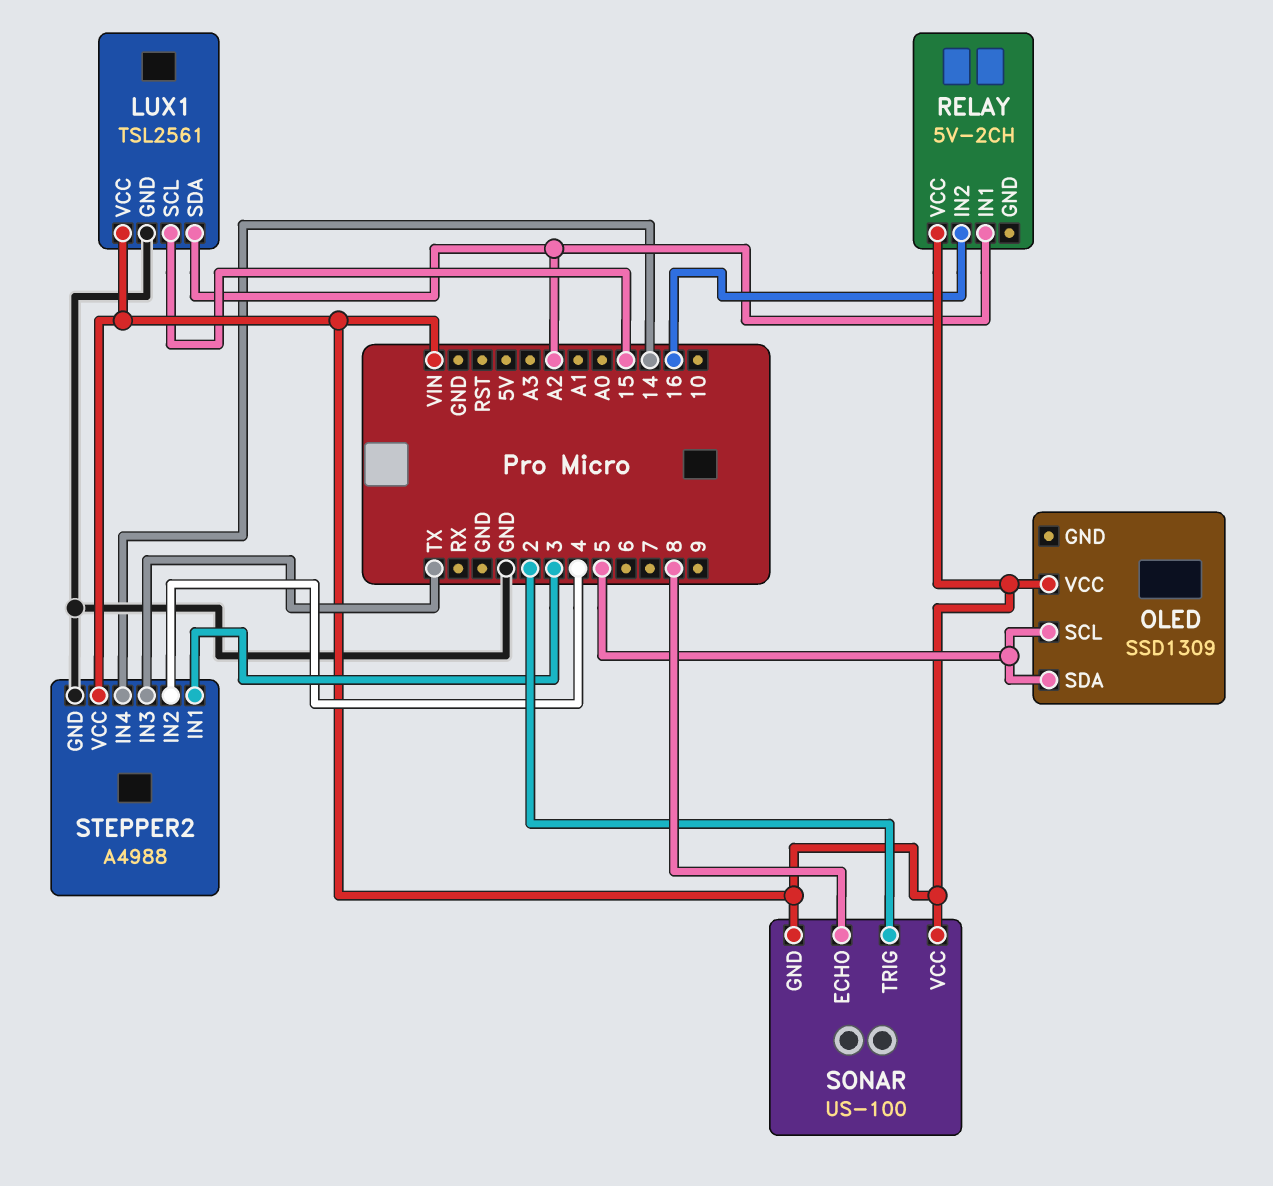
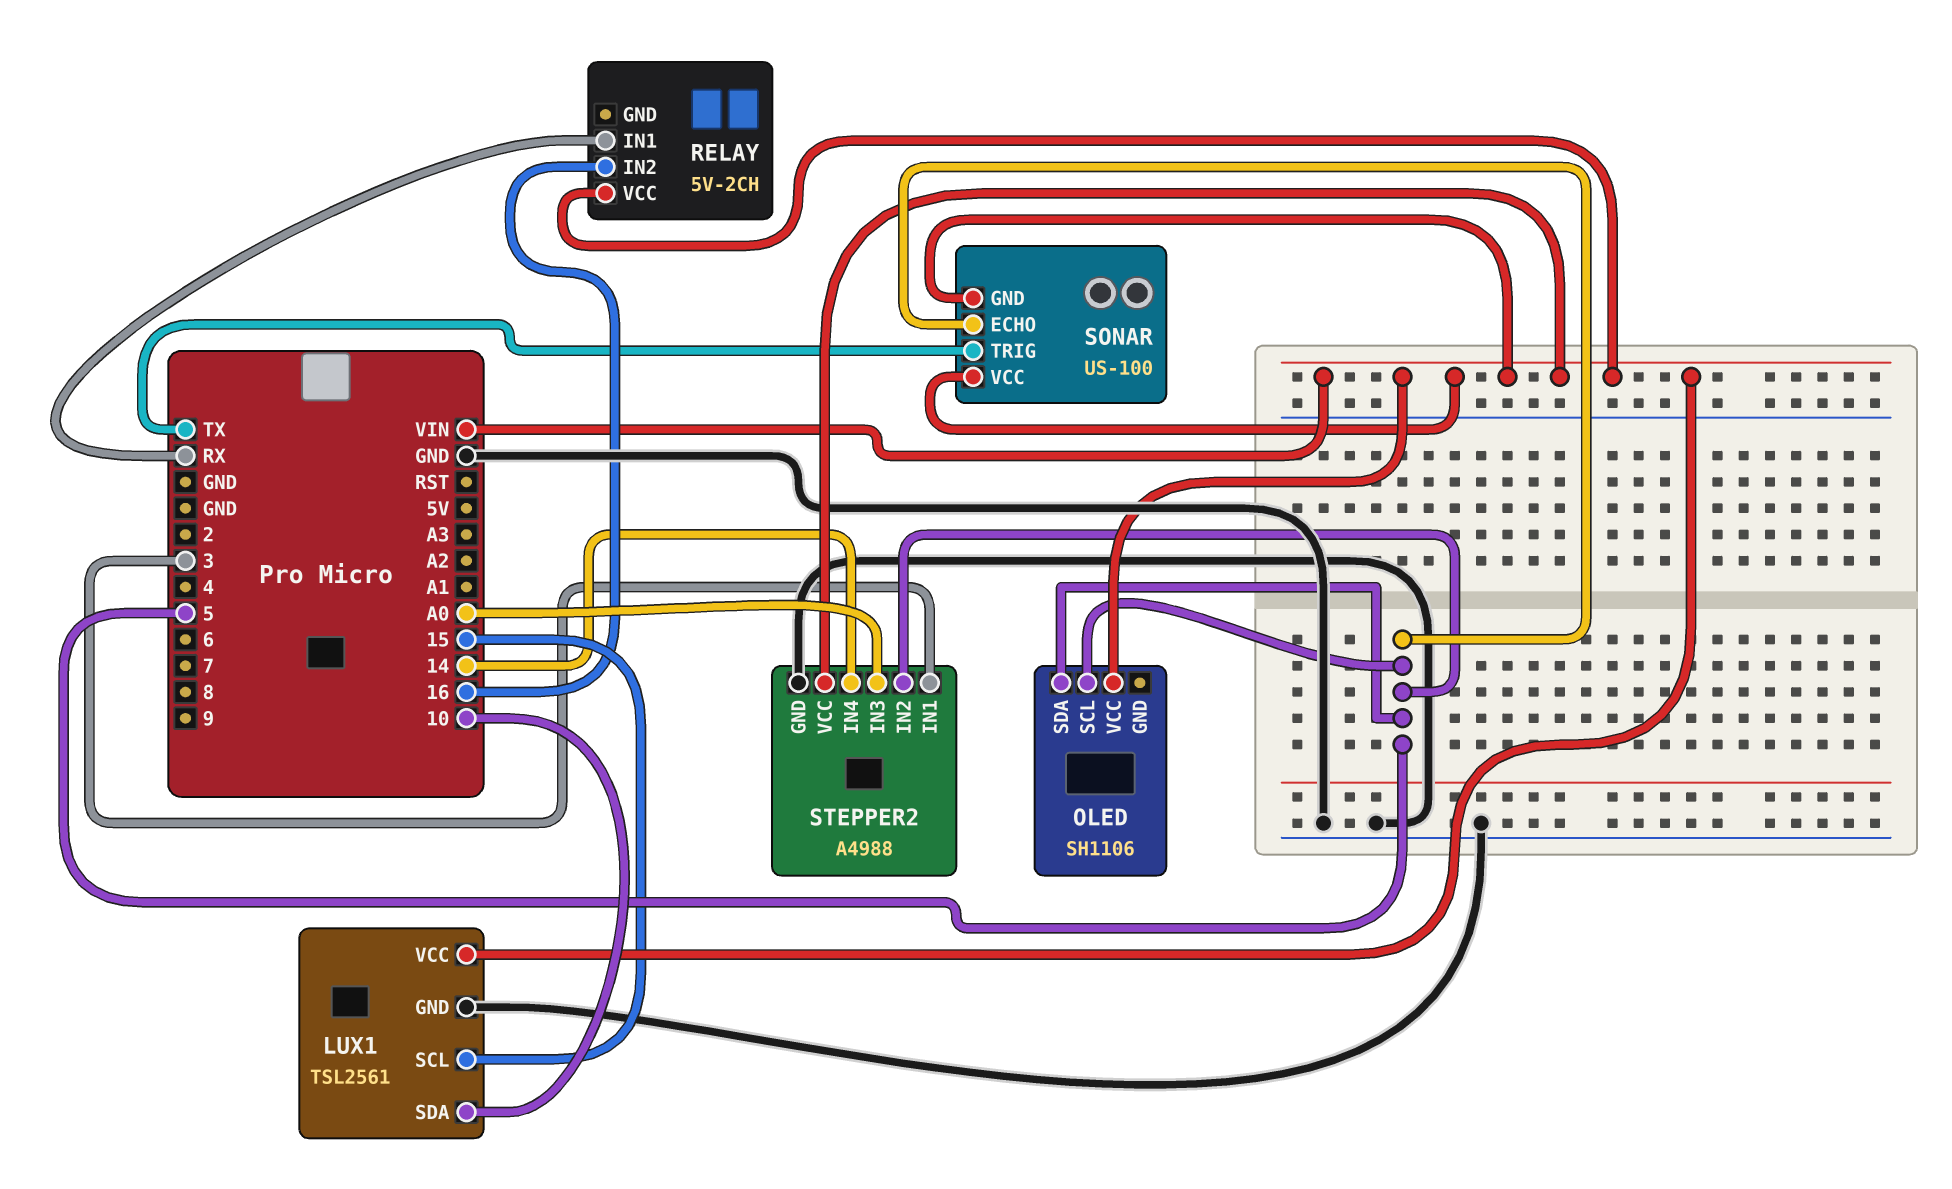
LUX1 pin SDA: A2 -> 10
OLED: SSD1309 -> SH1106
RELAY pin IN1: A2 -> RX
SONAR pin ECHO: 8 -> 5
SONAR pin TRIG: 2 -> TX
STEPPER2 pin IN2: 4 -> 5
STEPPER2 pin IN3: TX -> A0

